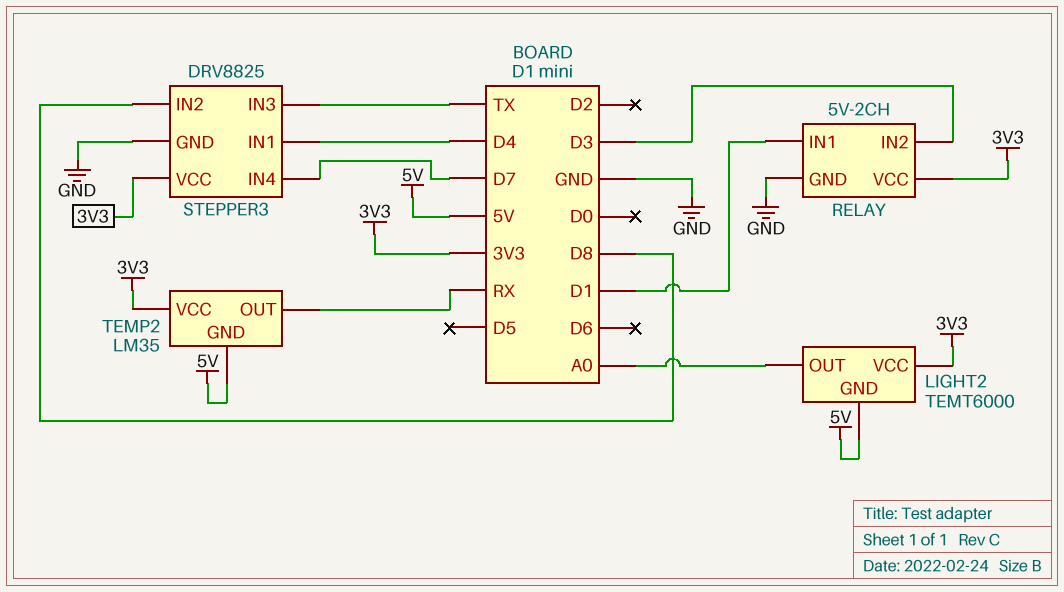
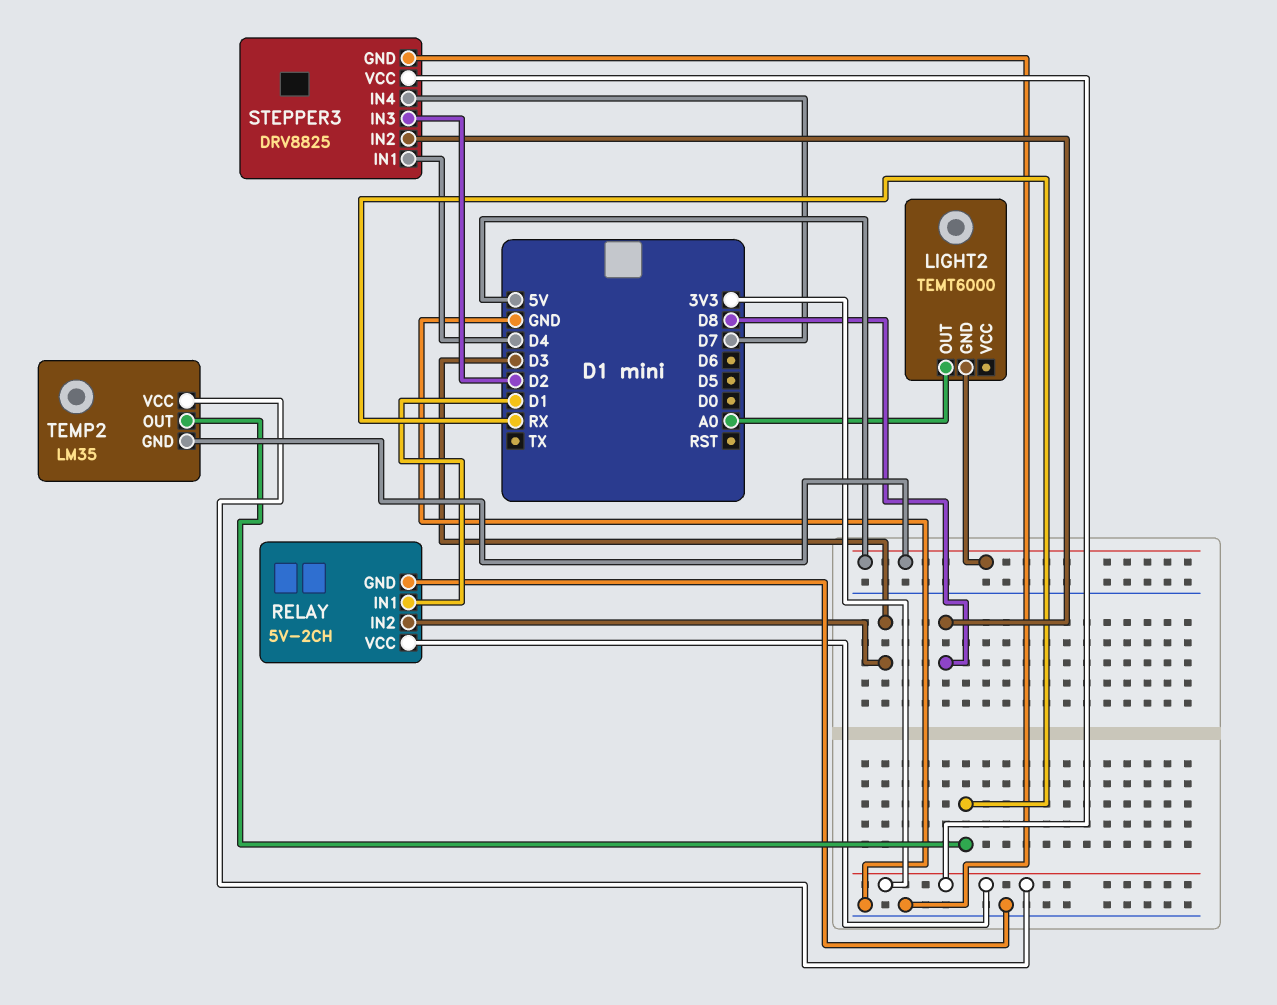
LIGHT2 pin VCC: 3V3 -> none
STEPPER3 pin IN3: TX -> D2

